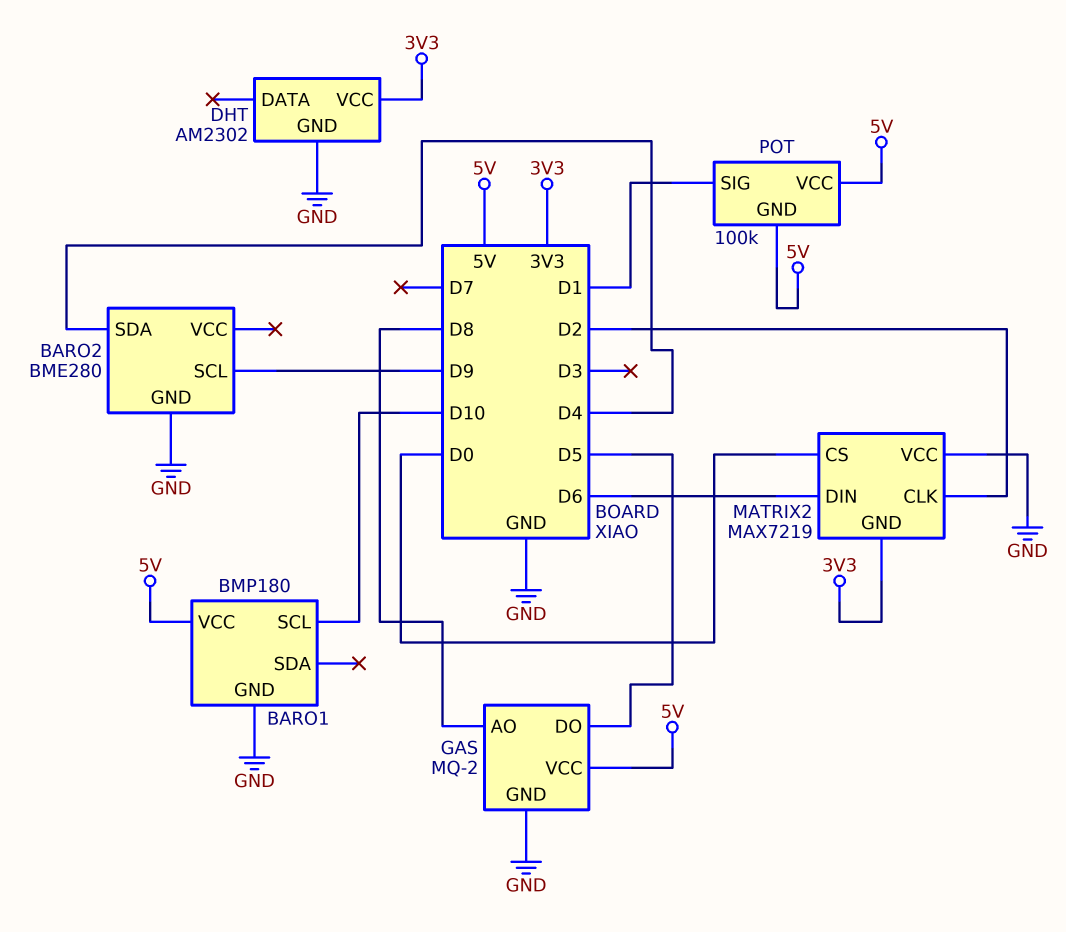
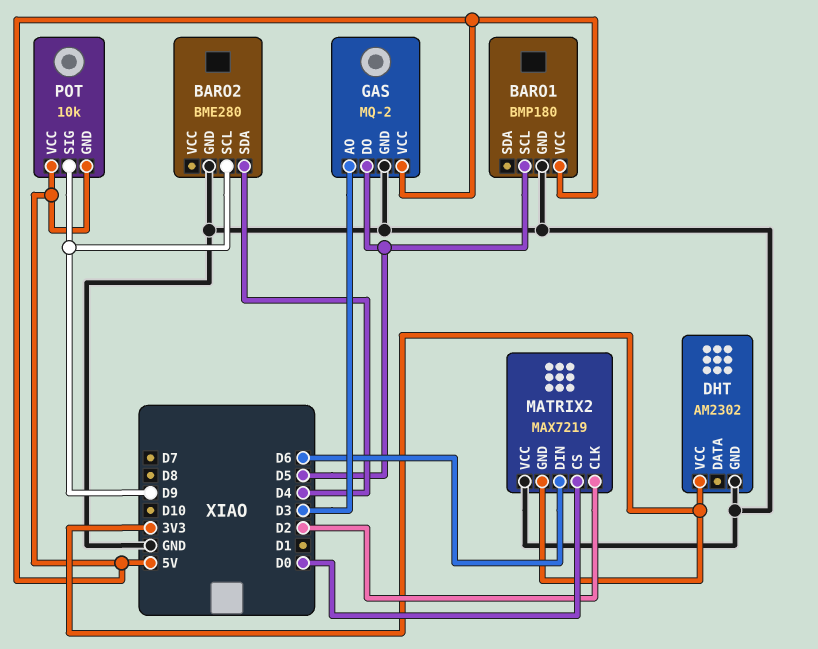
BARO1 pin SCL: D10 -> D5
GAS pin AO: D8 -> D3
POT: 100k -> 10k
POT pin SIG: D1 -> D9

